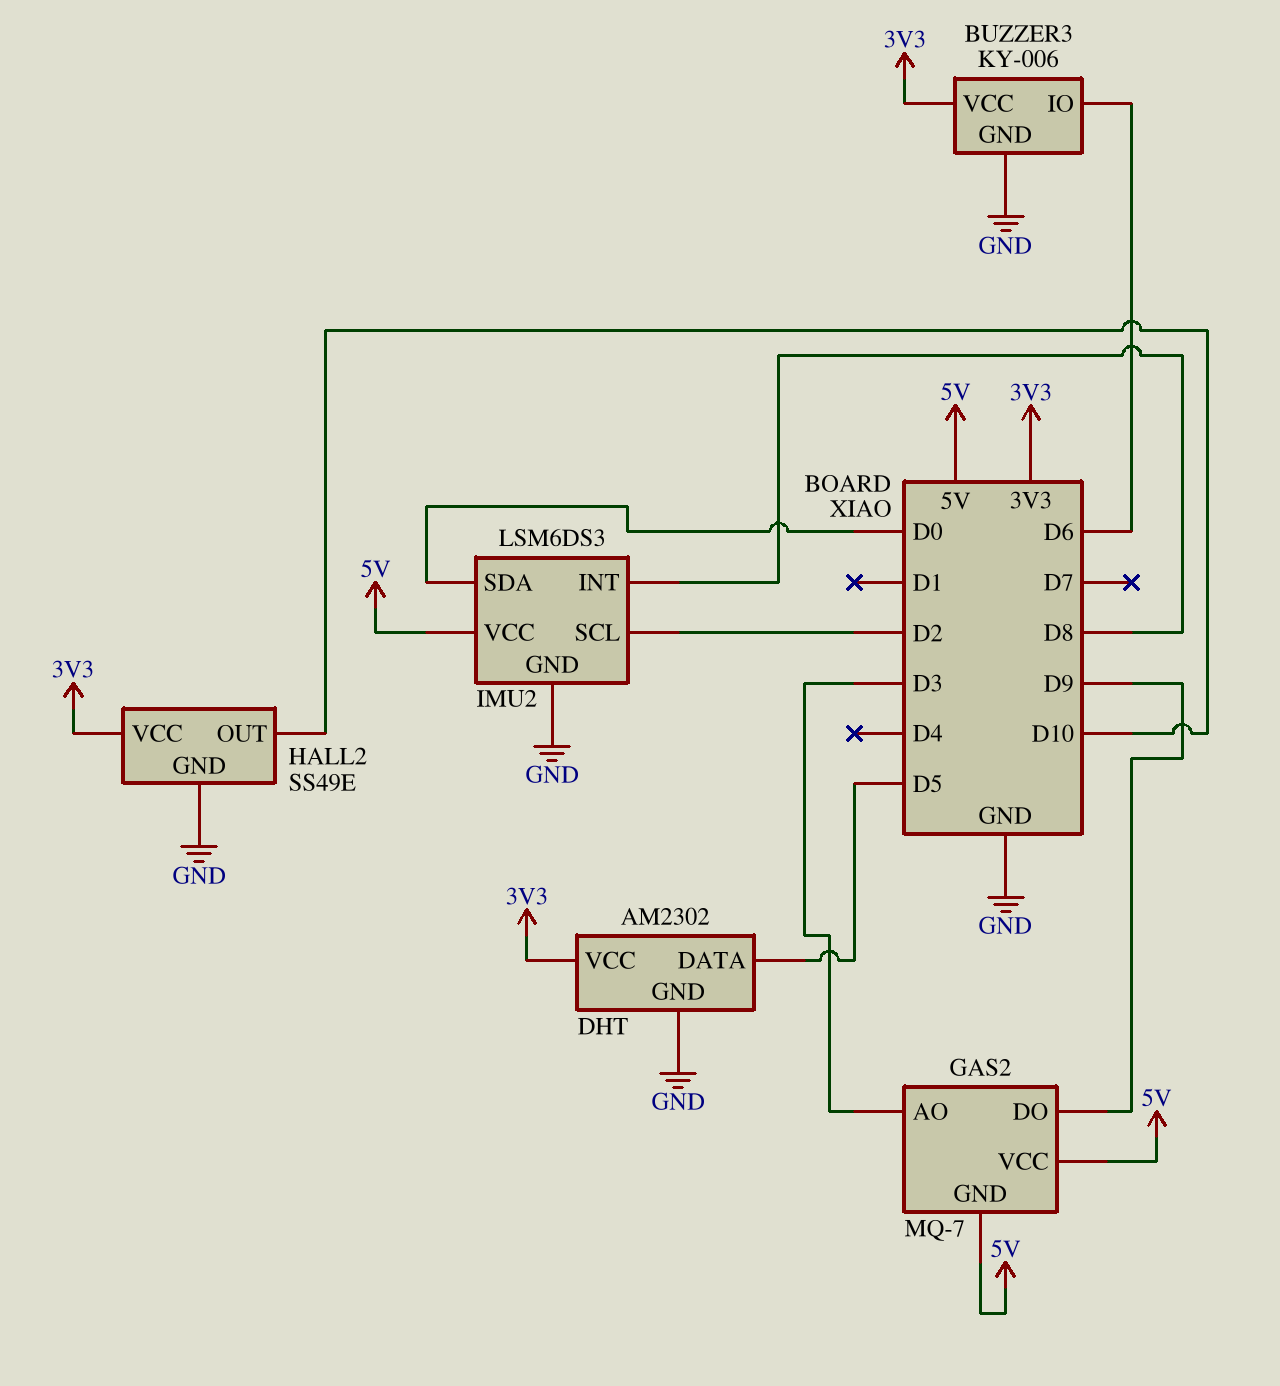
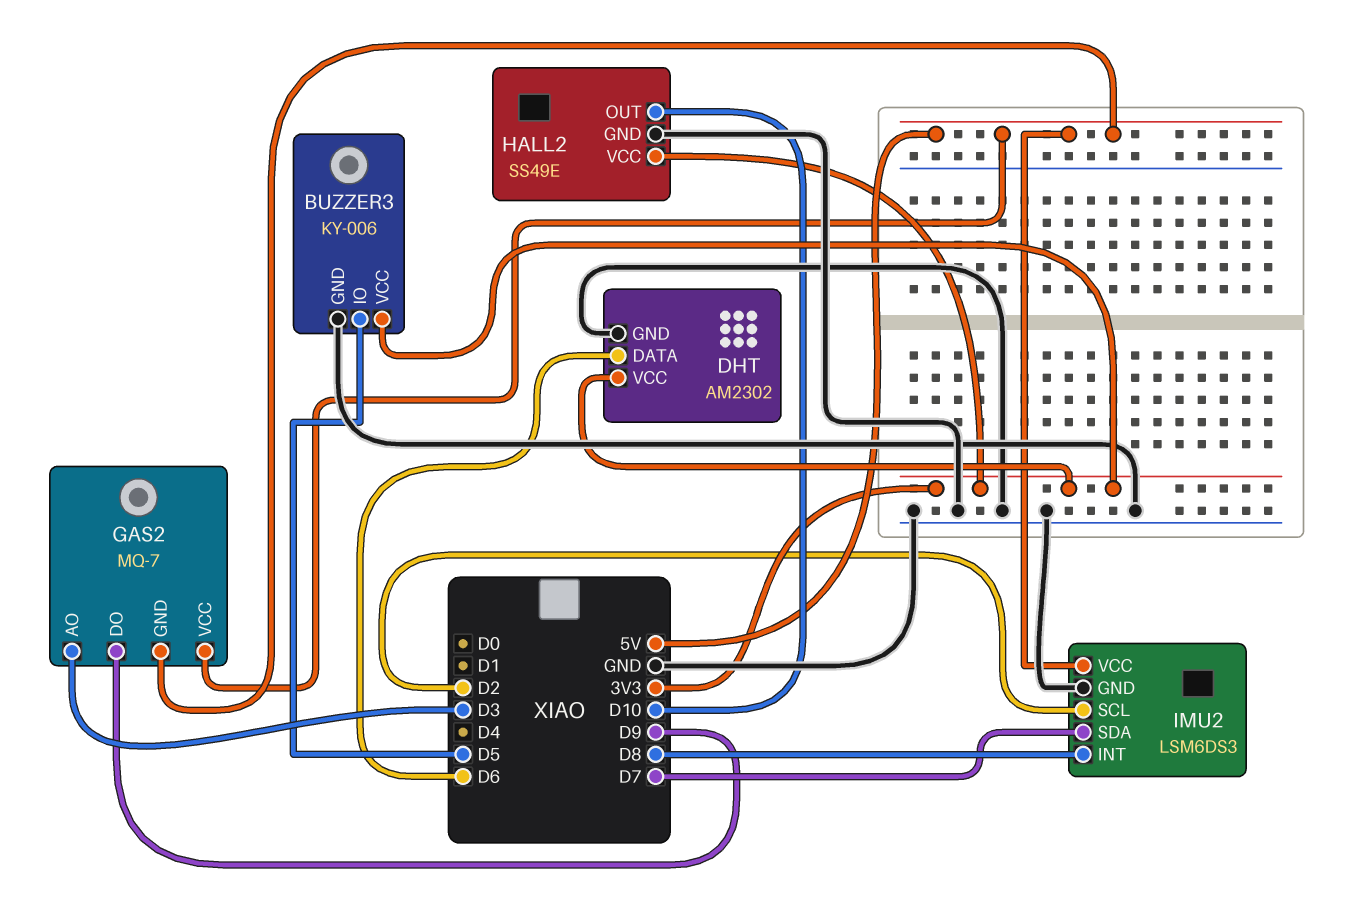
BUZZER3 pin IO: D6 -> D5
DHT pin DATA: D5 -> D6
IMU2 pin SDA: D0 -> D7

